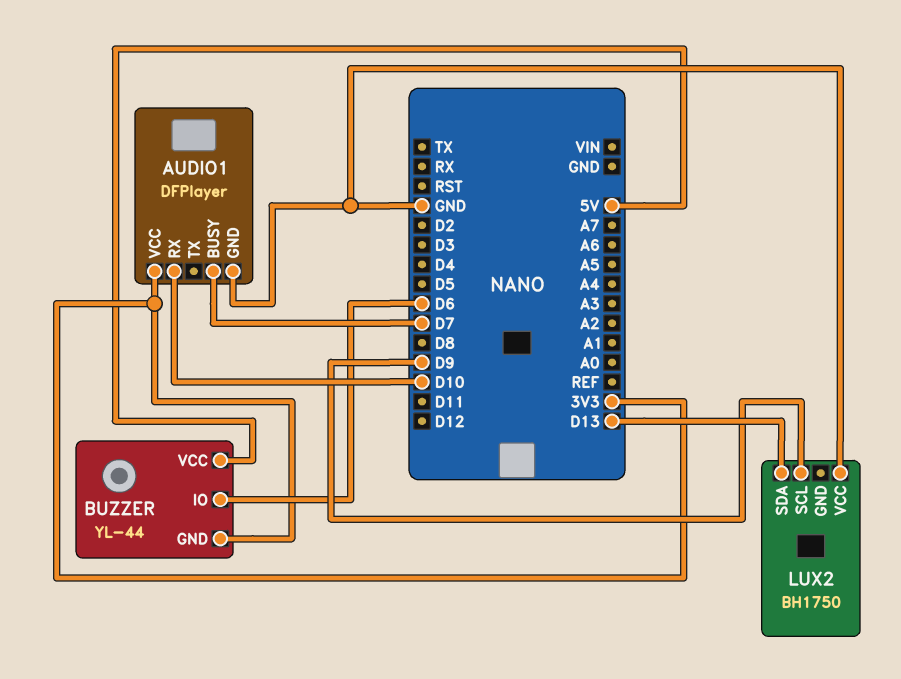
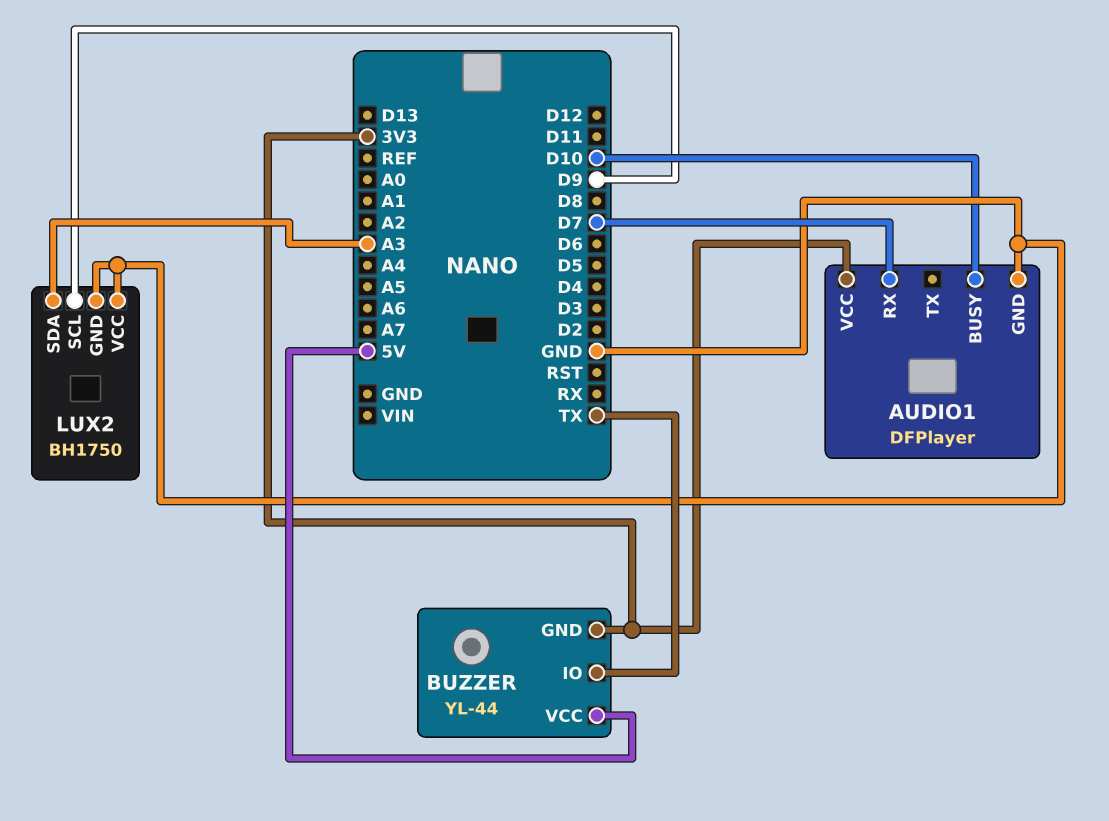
AUDIO1 pin BUSY: D7 -> D10
AUDIO1 pin RX: D10 -> D7
BUZZER pin IO: D6 -> TX
LUX2 pin GND: none -> GND
LUX2 pin SDA: D13 -> A3

